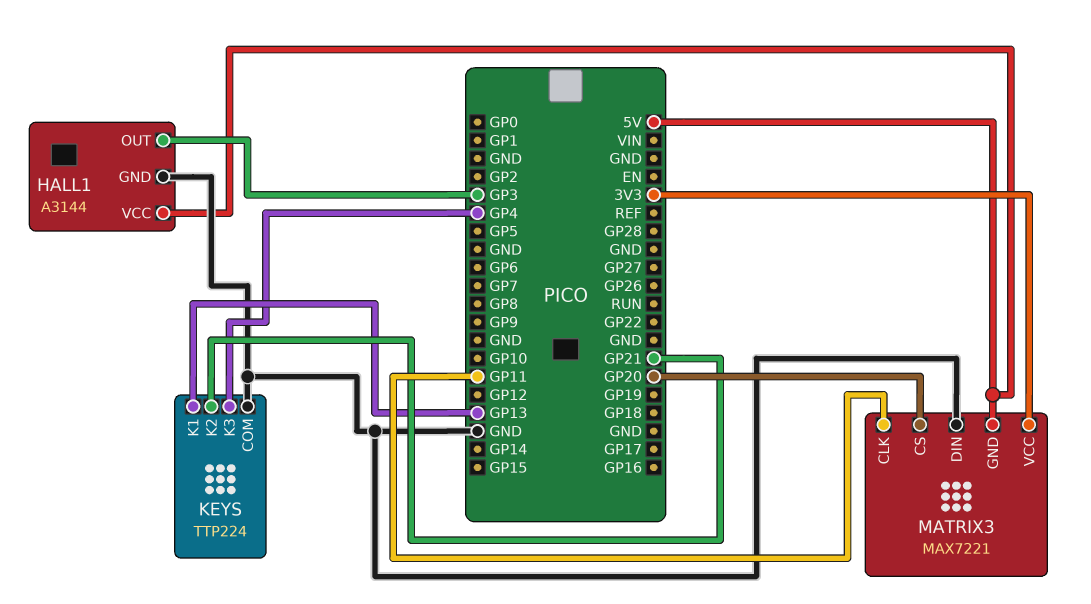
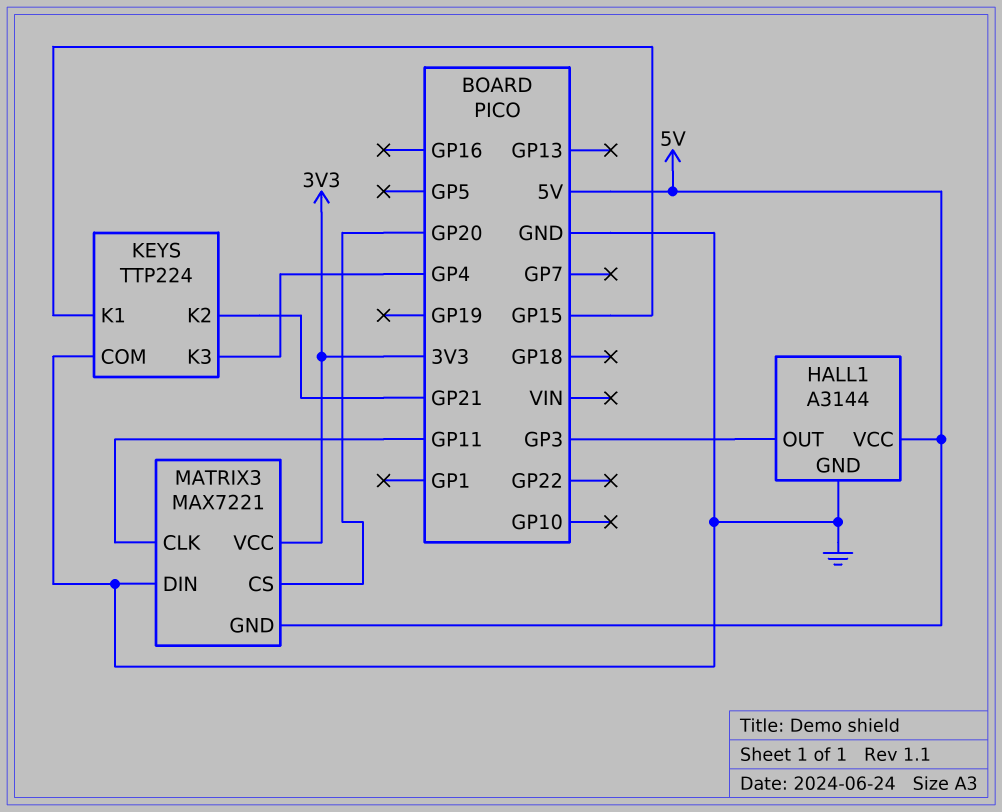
KEYS pin K1: GP13 -> GP15

